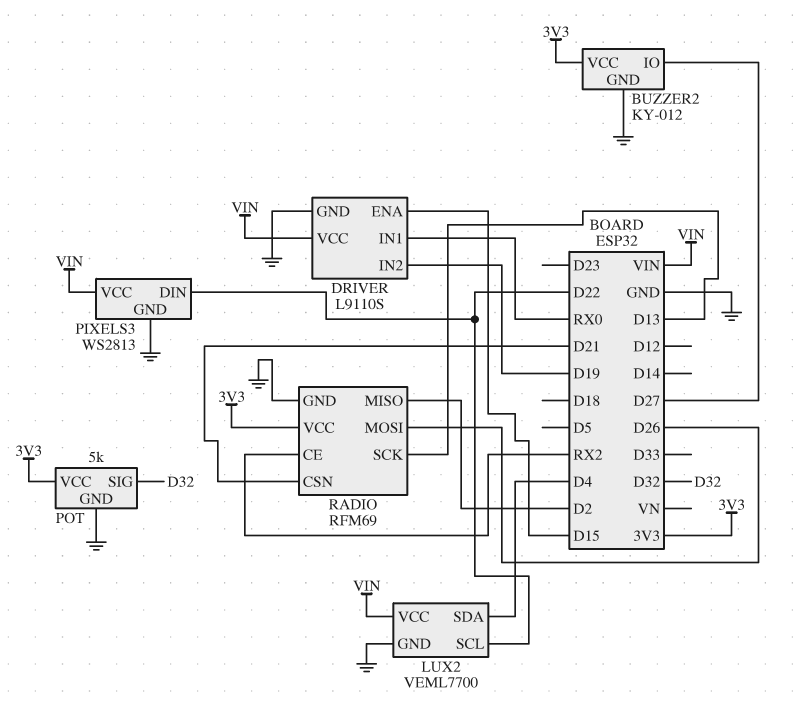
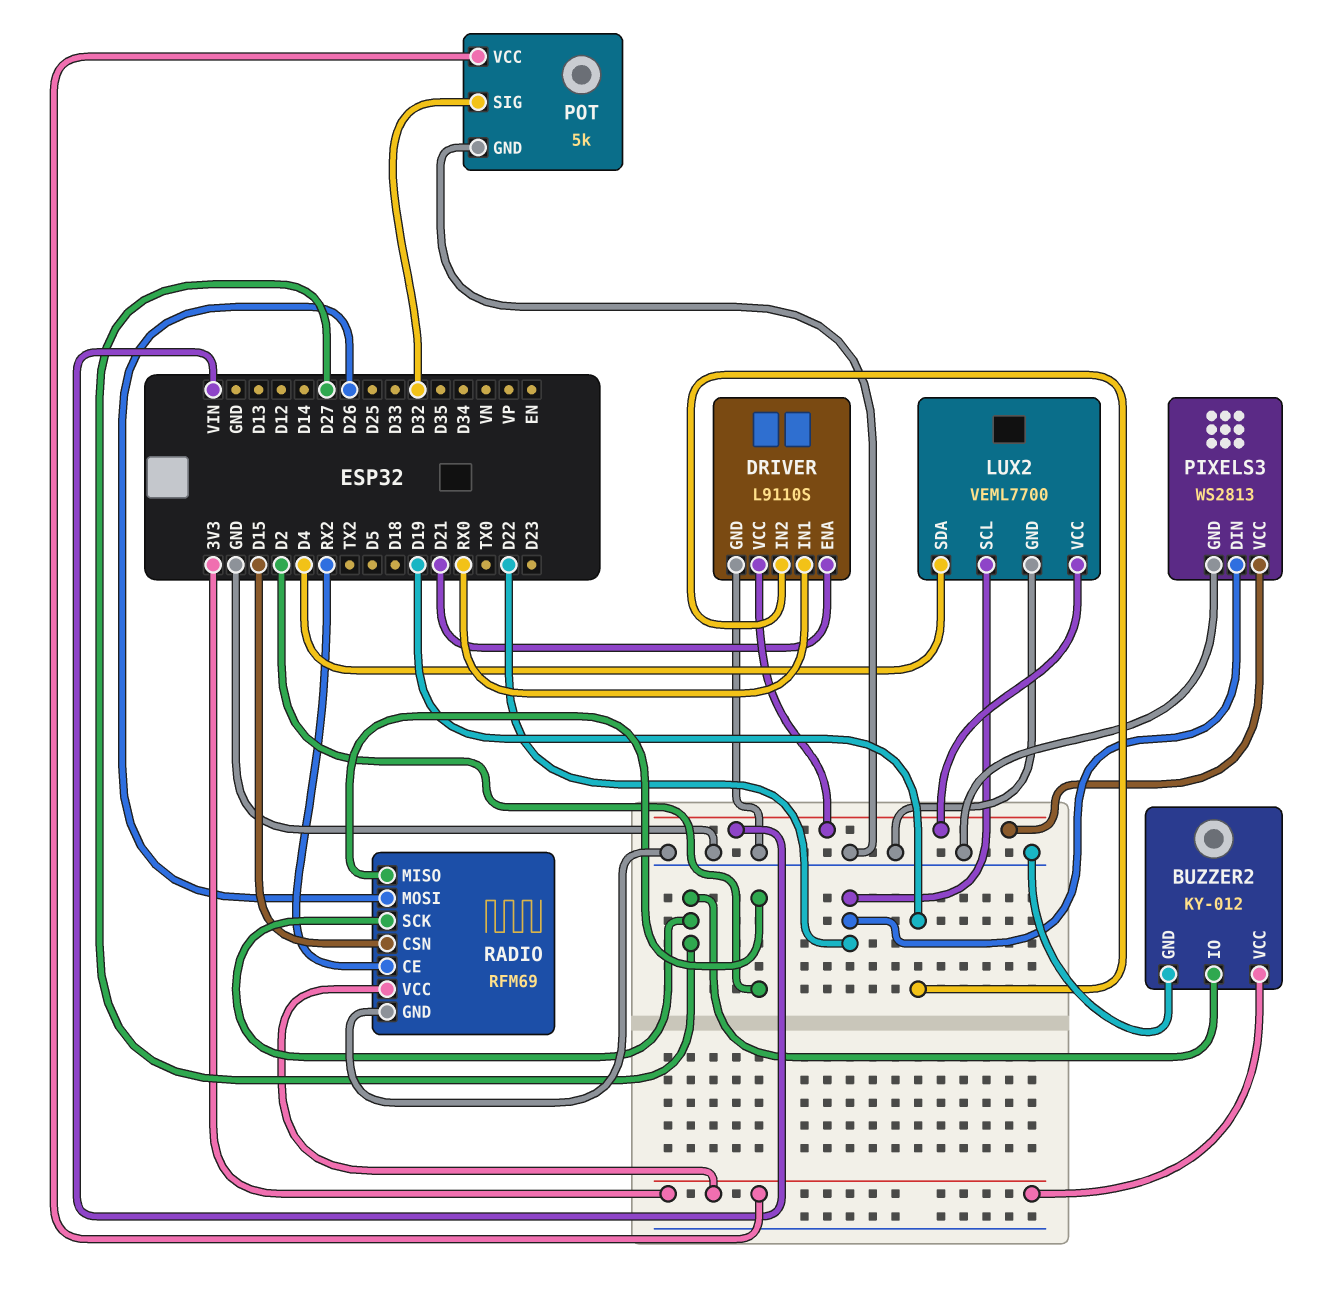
DRIVER pin ENA: D15 -> D21
RADIO pin CSN: D21 -> D15
RADIO pin SCK: D13 -> D27

